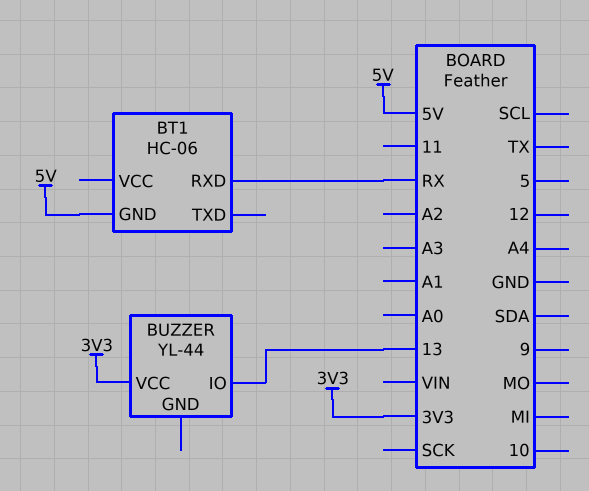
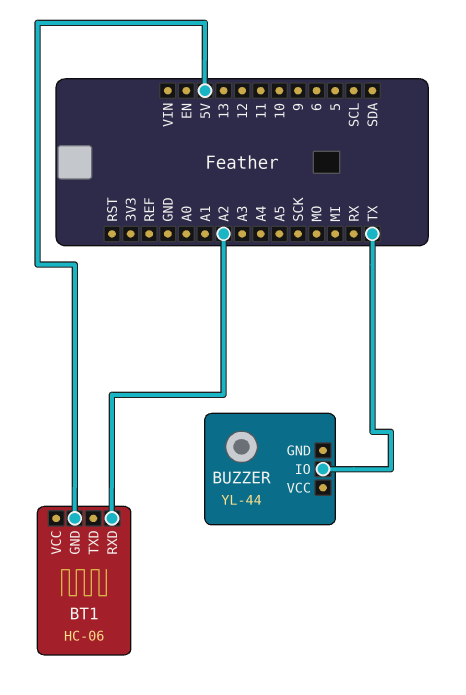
BT1 pin RXD: RX -> A2
BUZZER pin IO: 13 -> TX
BUZZER pin VCC: 3V3 -> none

